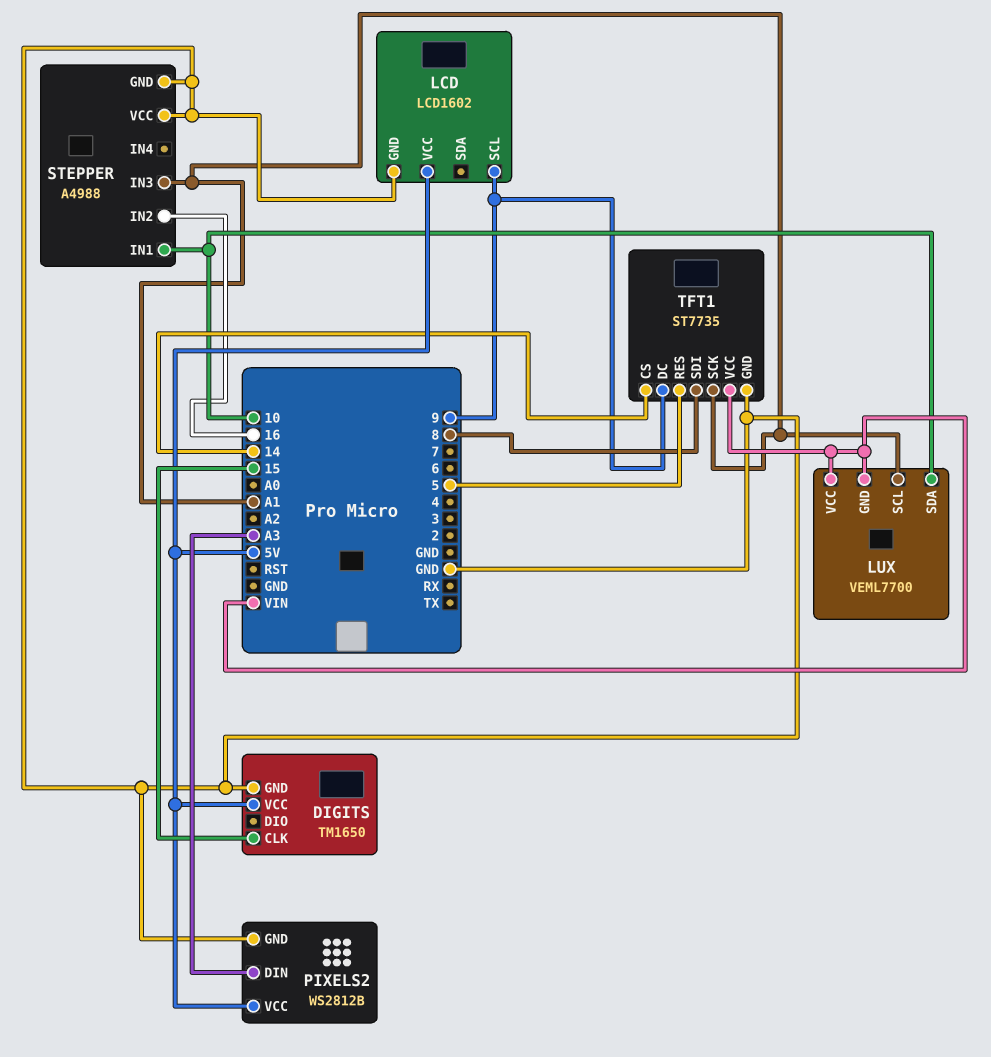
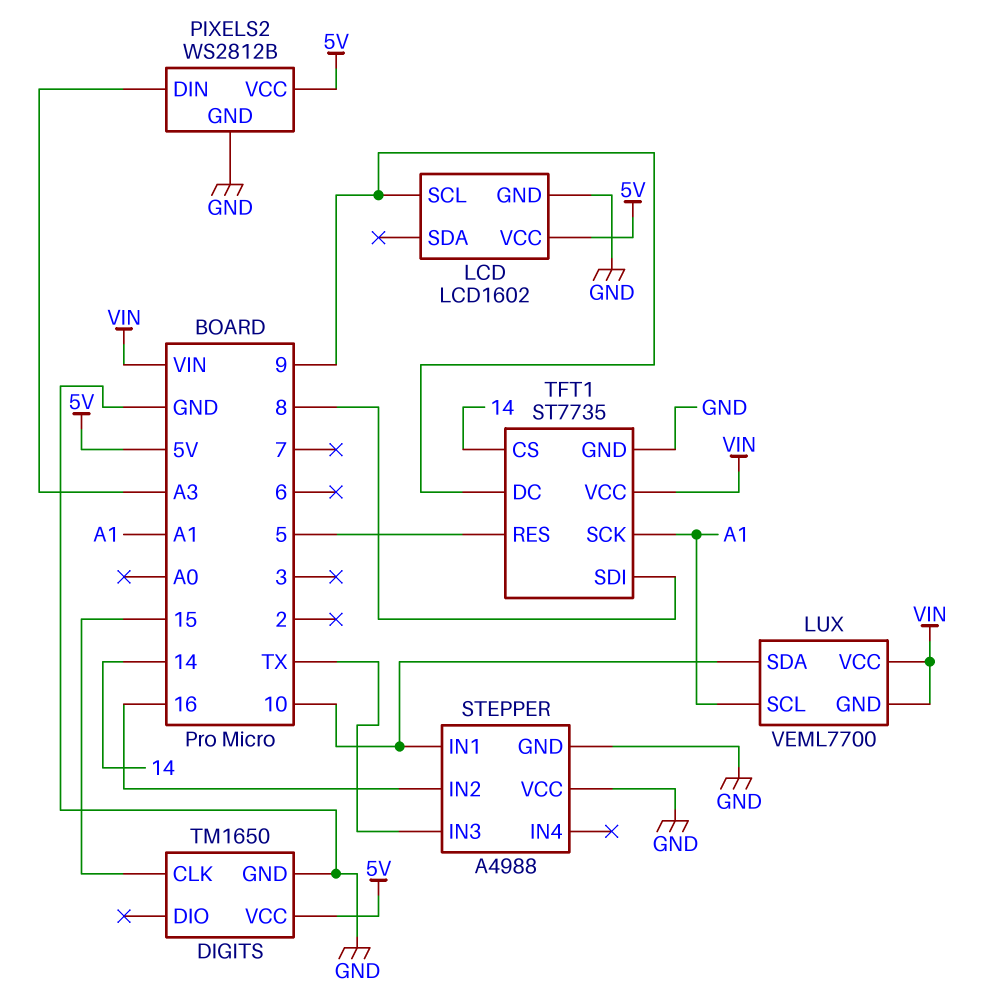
STEPPER pin IN3: A1 -> TX

